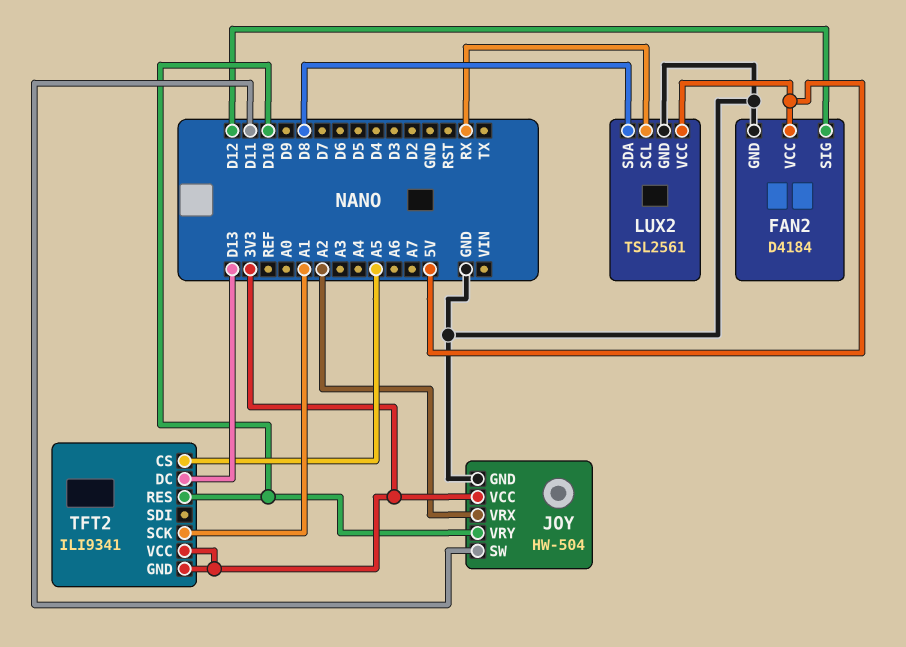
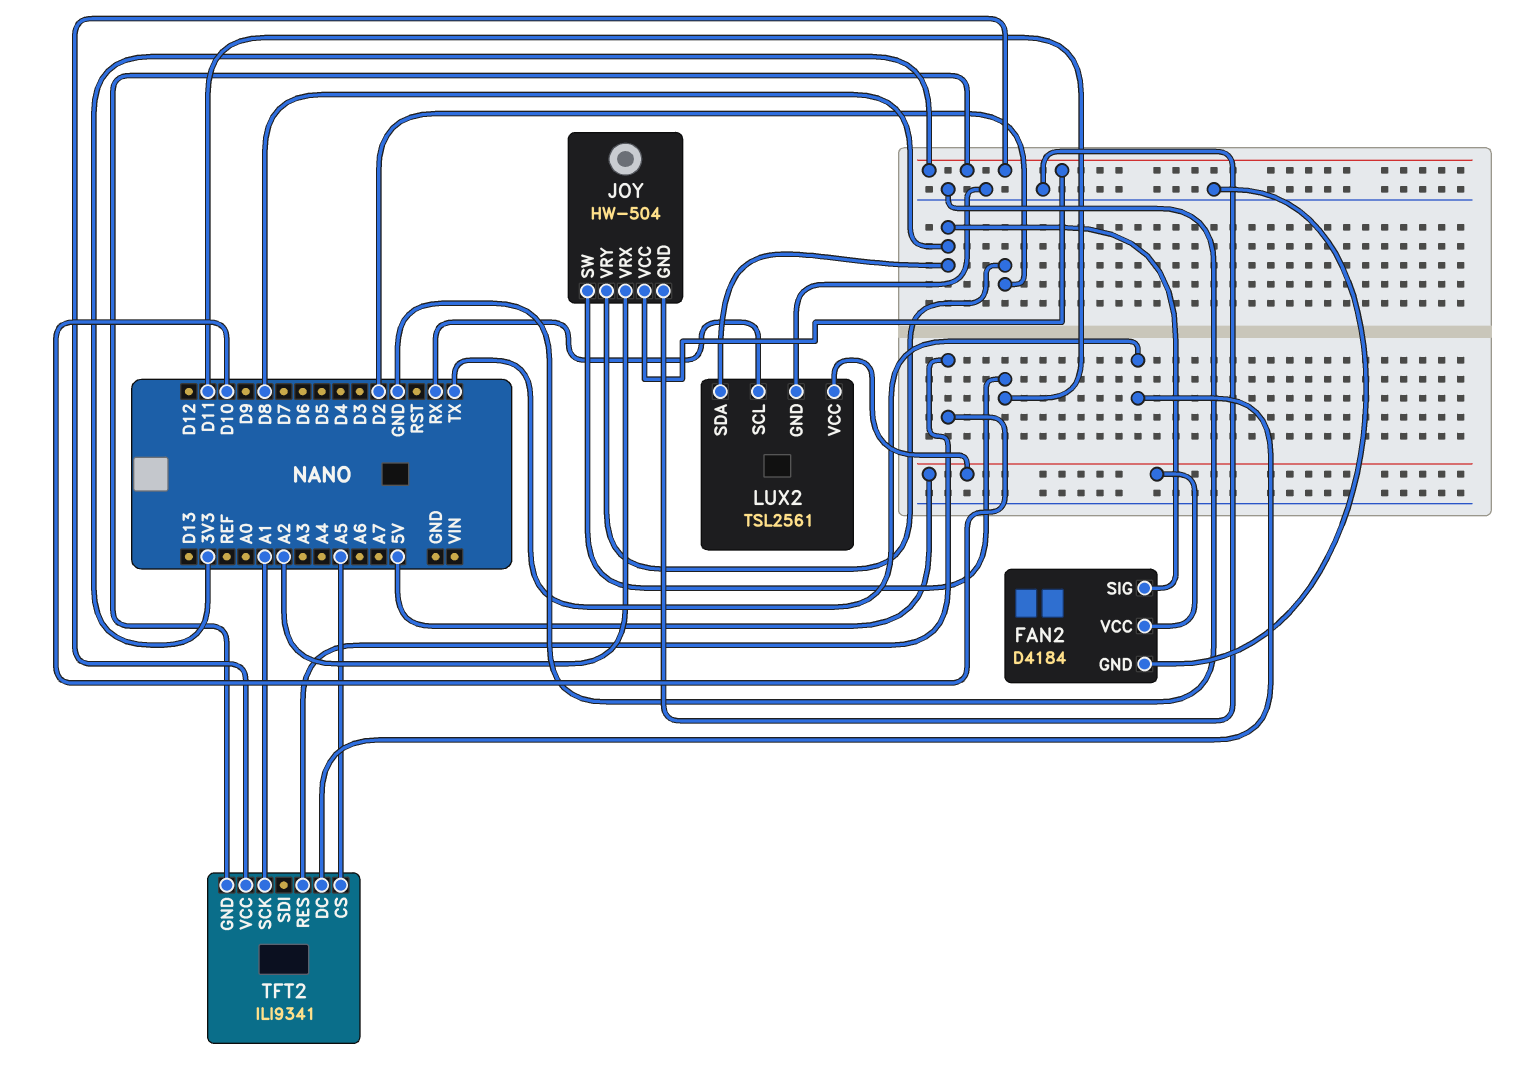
FAN2 pin SIG: D12 -> D8
JOY pin VRY: D10 -> D2
TFT2 pin DC: D13 -> TX

